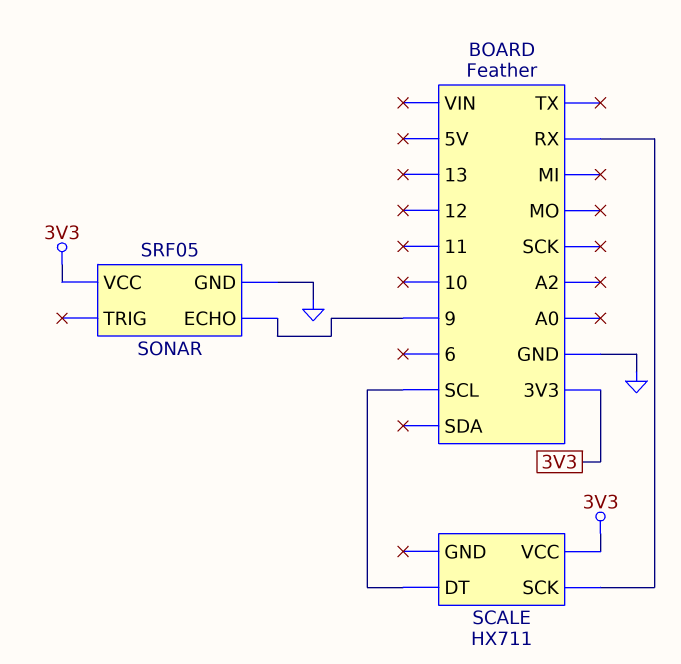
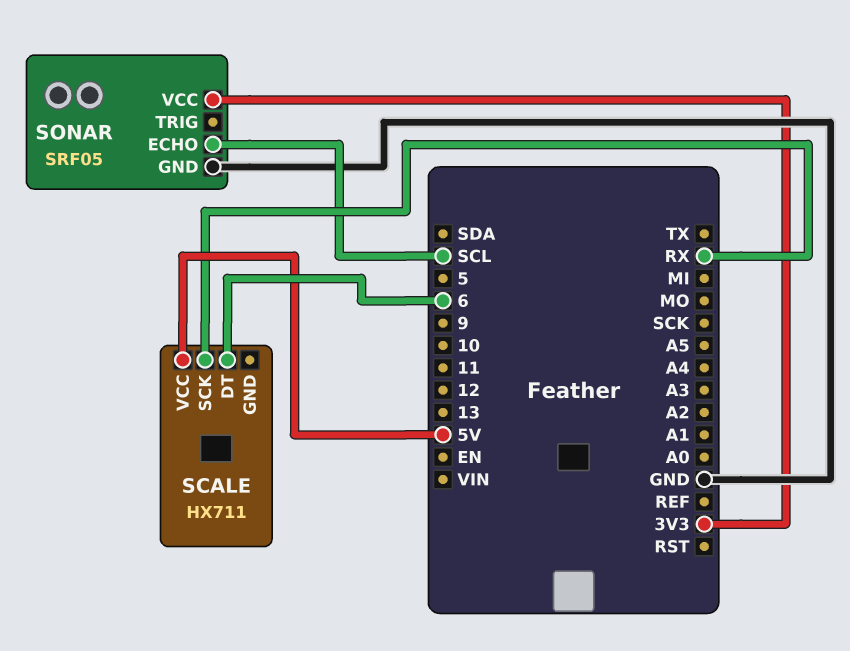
SCALE pin DT: SCL -> 6
SCALE pin VCC: 3V3 -> 5V
SONAR pin ECHO: 9 -> SCL

